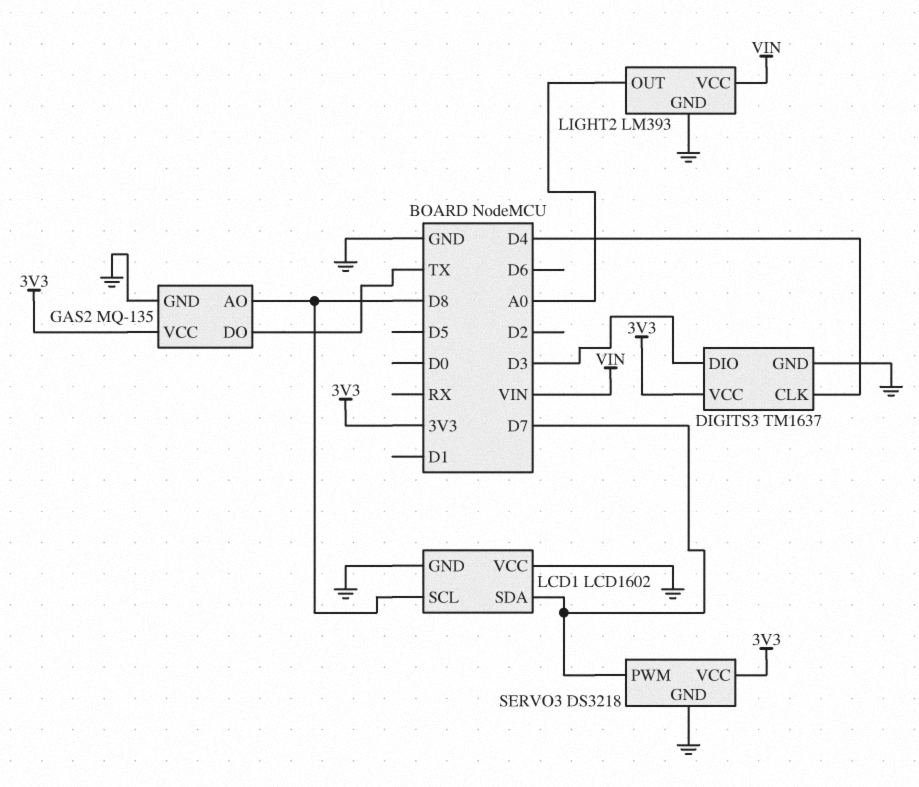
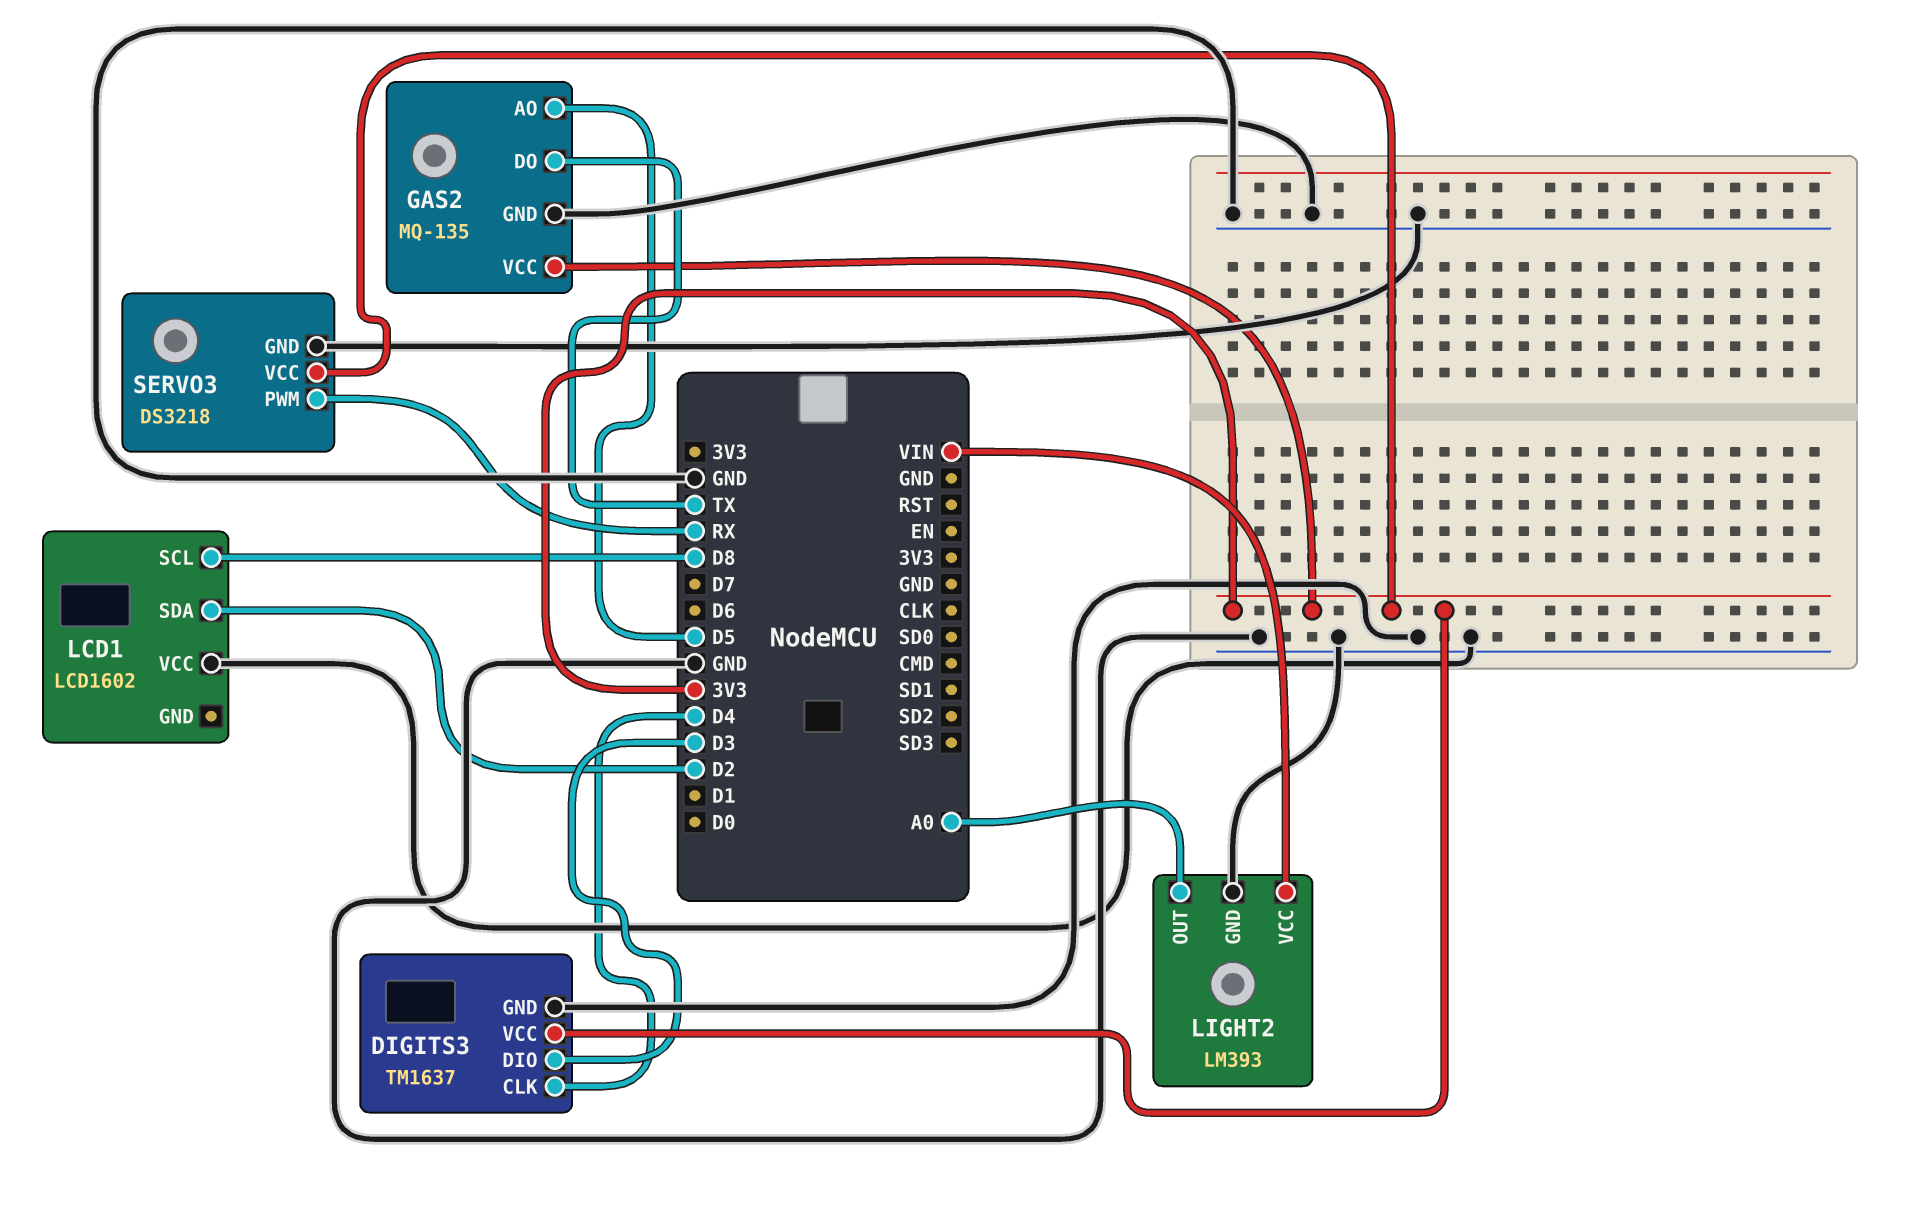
GAS2 pin AO: D8 -> D5
LCD1 pin GND: GND -> none
LCD1 pin SDA: D7 -> D2
SERVO3 pin PWM: D7 -> RX

